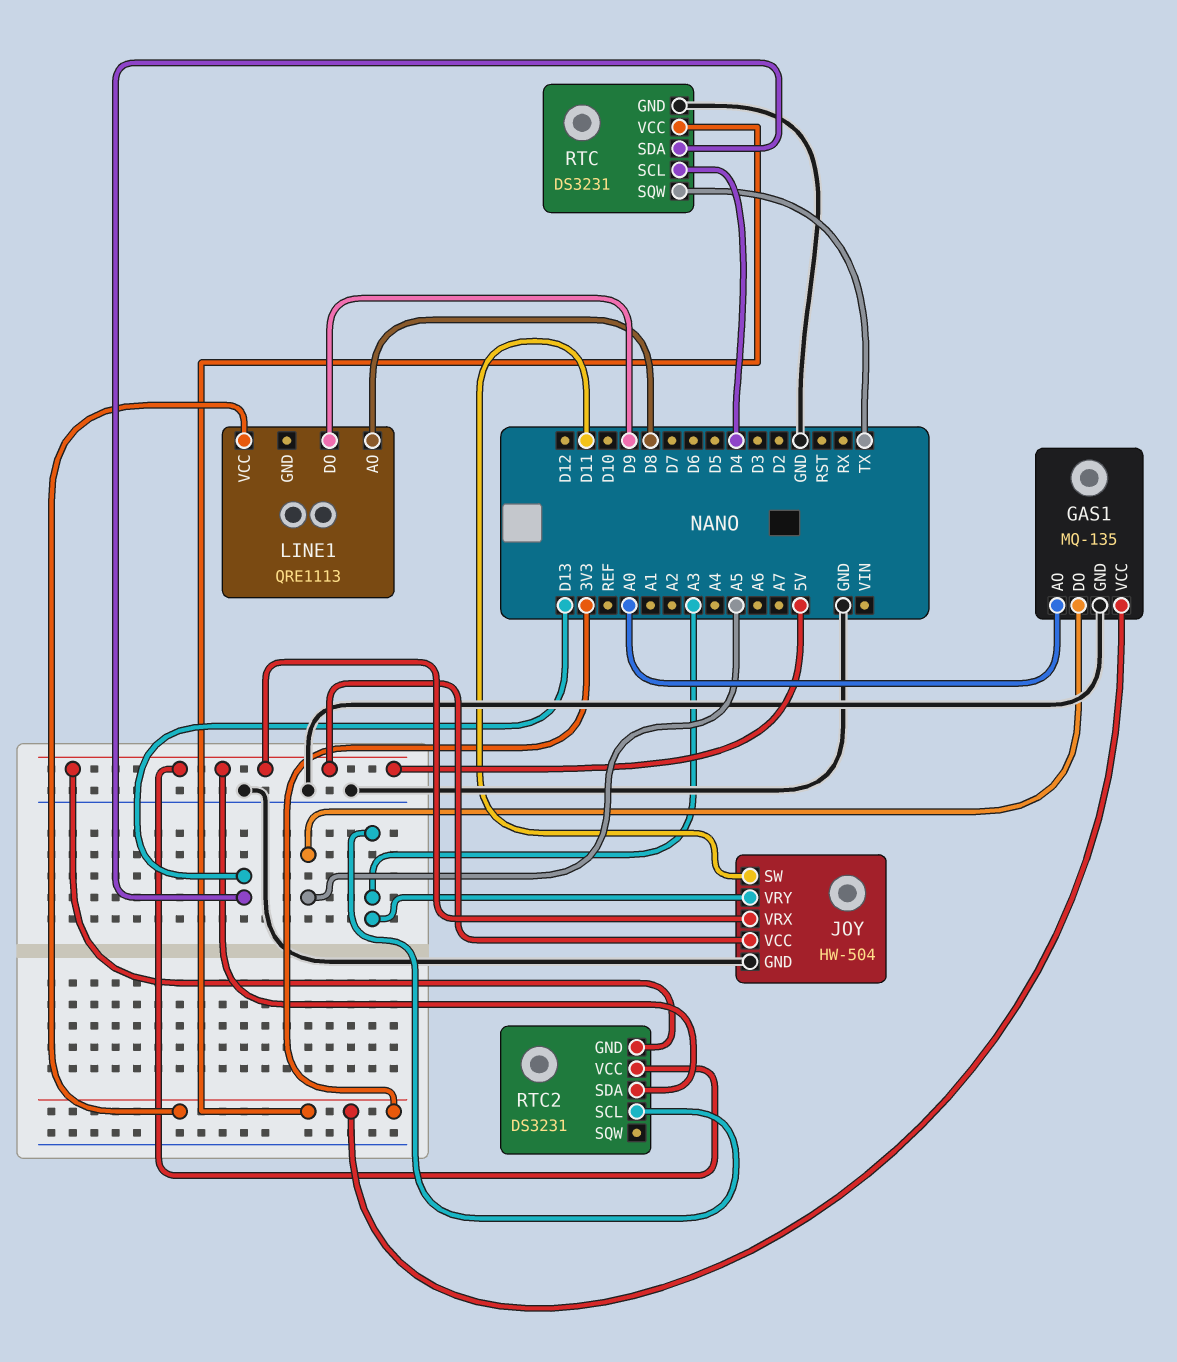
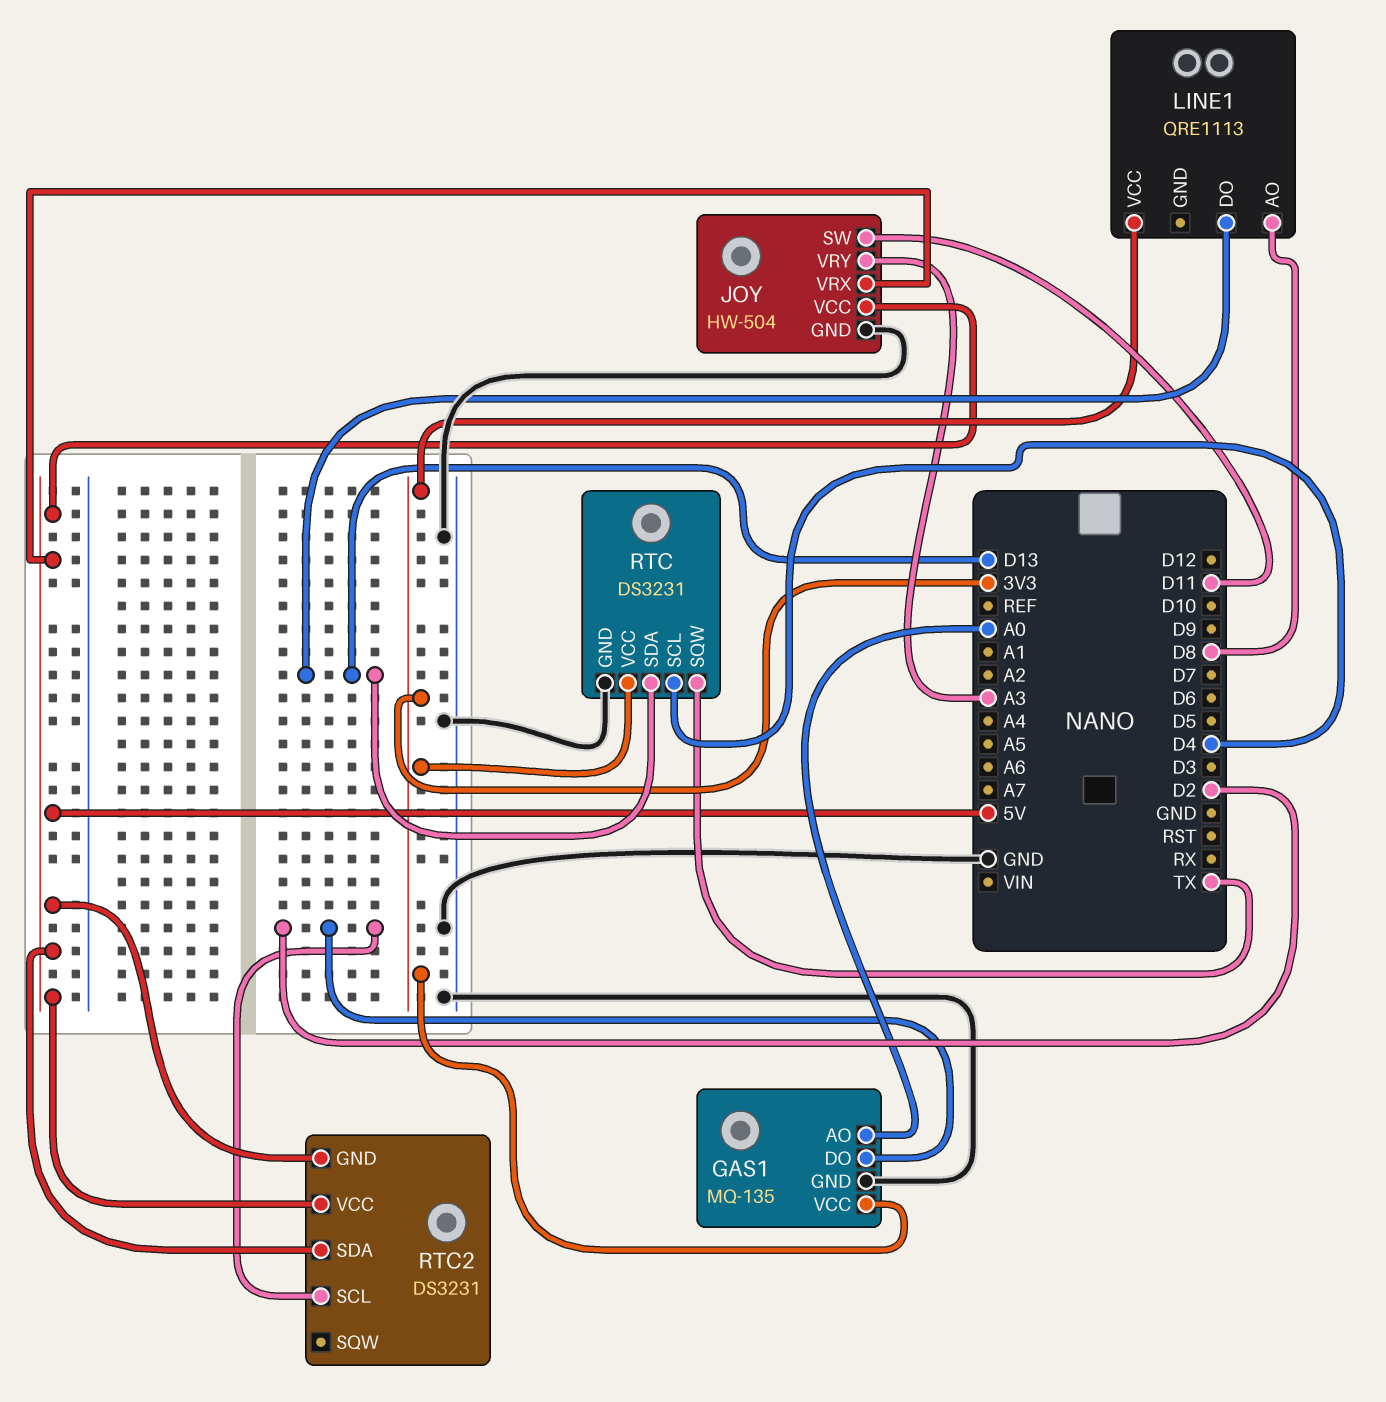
GAS1 pin DO: A5 -> D2
LINE1 pin DO: D9 -> D13
RTC2 pin SCL: A3 -> D2

